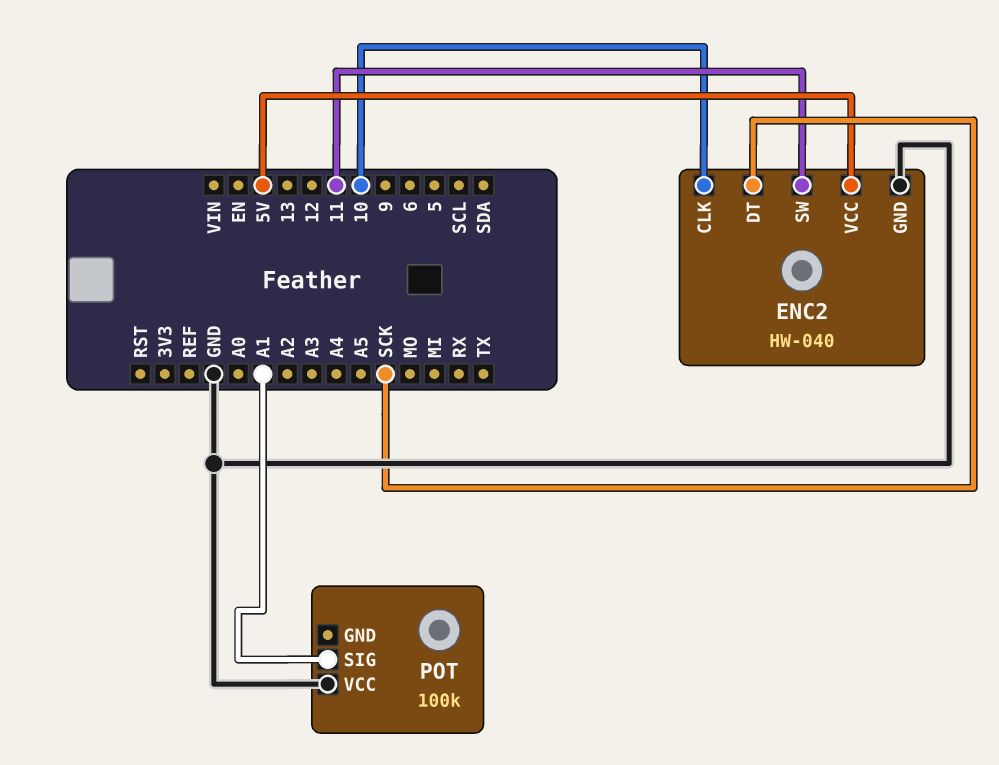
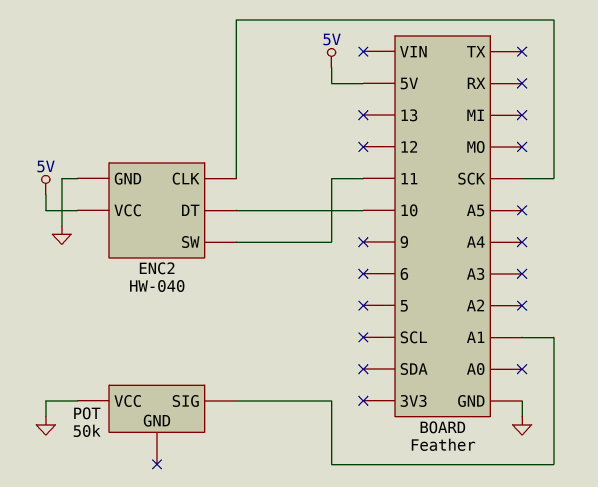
ENC2 pin CLK: 10 -> SCK
ENC2 pin DT: SCK -> 10
POT: 100k -> 50k

